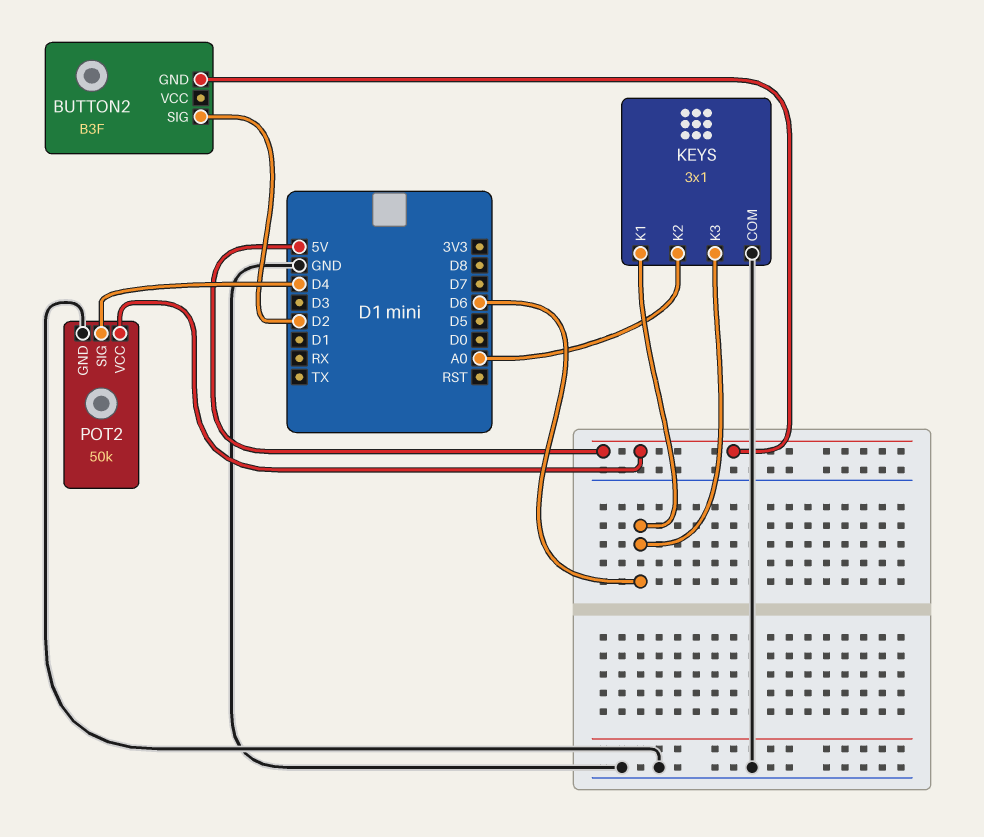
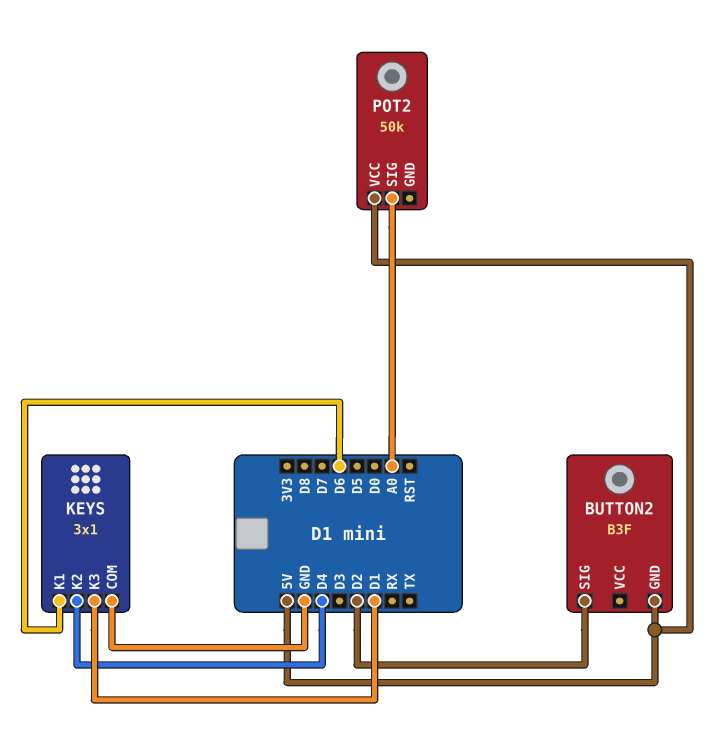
KEYS pin K2: A0 -> D4
KEYS pin K3: D6 -> D1
POT2 pin GND: GND -> none
POT2 pin SIG: D4 -> A0

